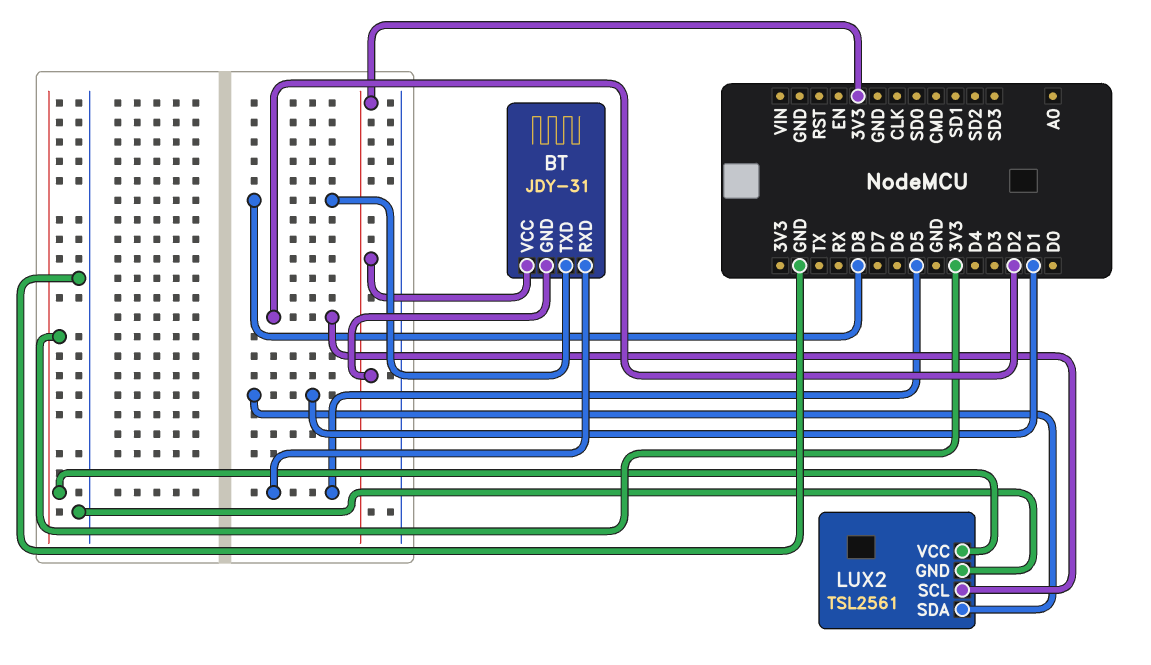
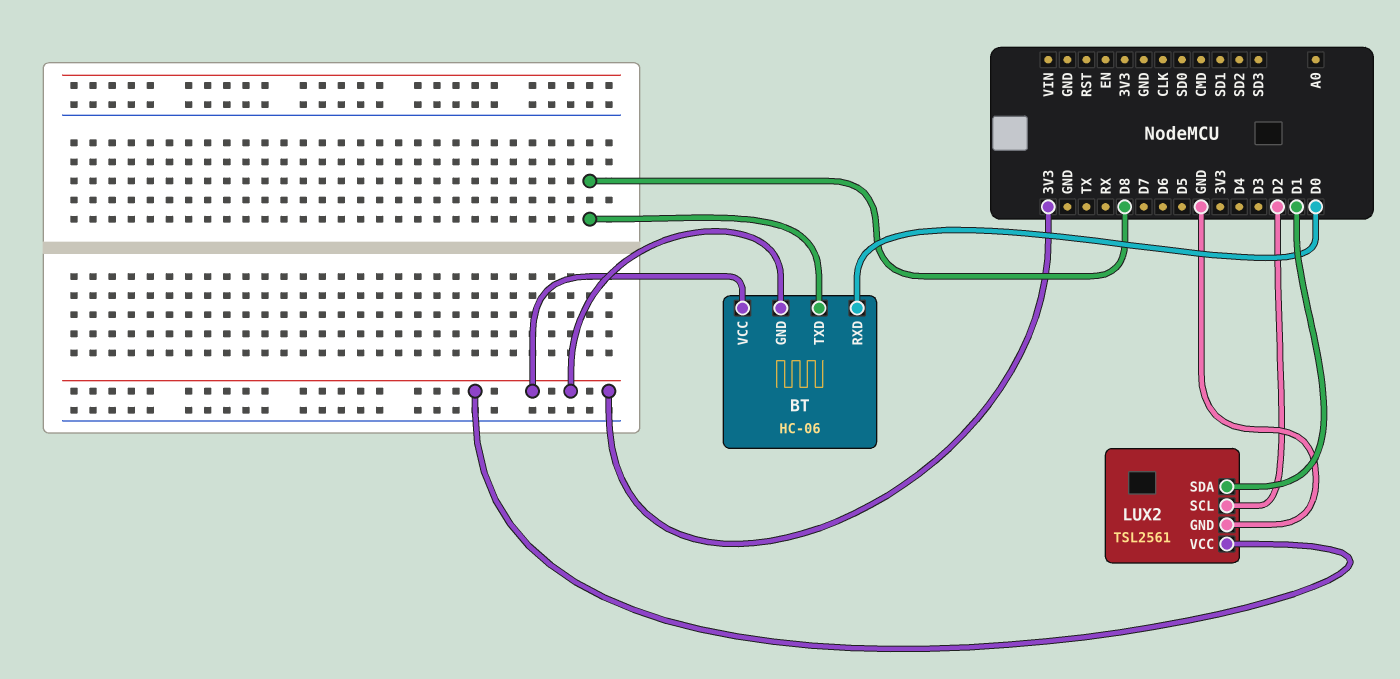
BT: JDY-31 -> HC-06
BT pin RXD: D5 -> D0

